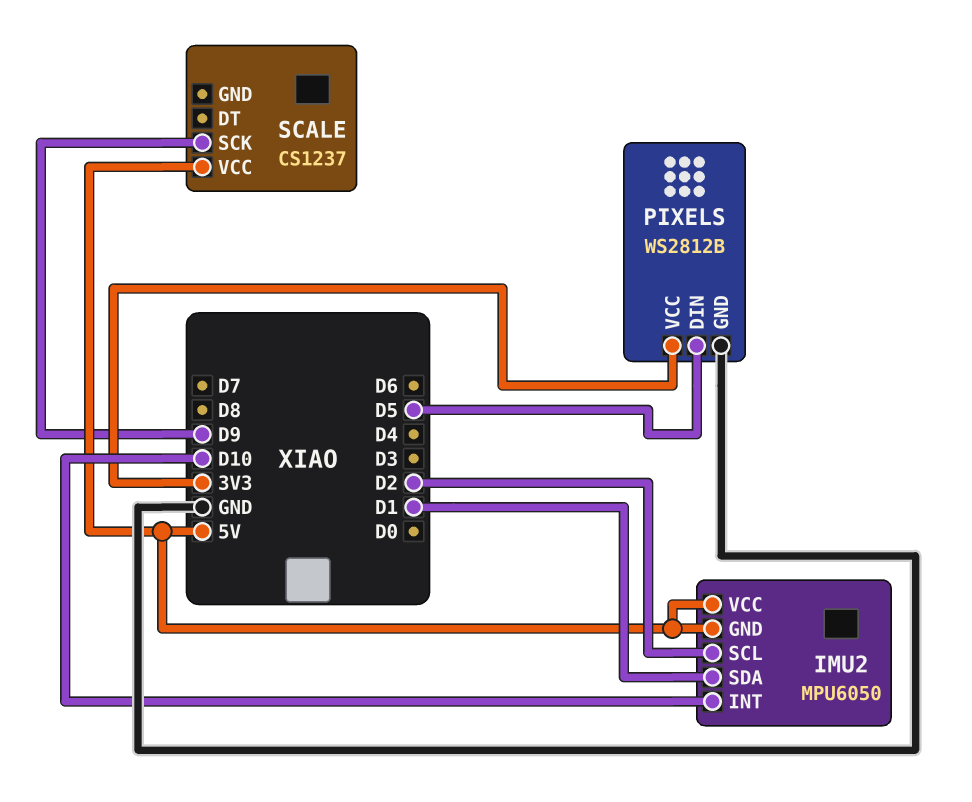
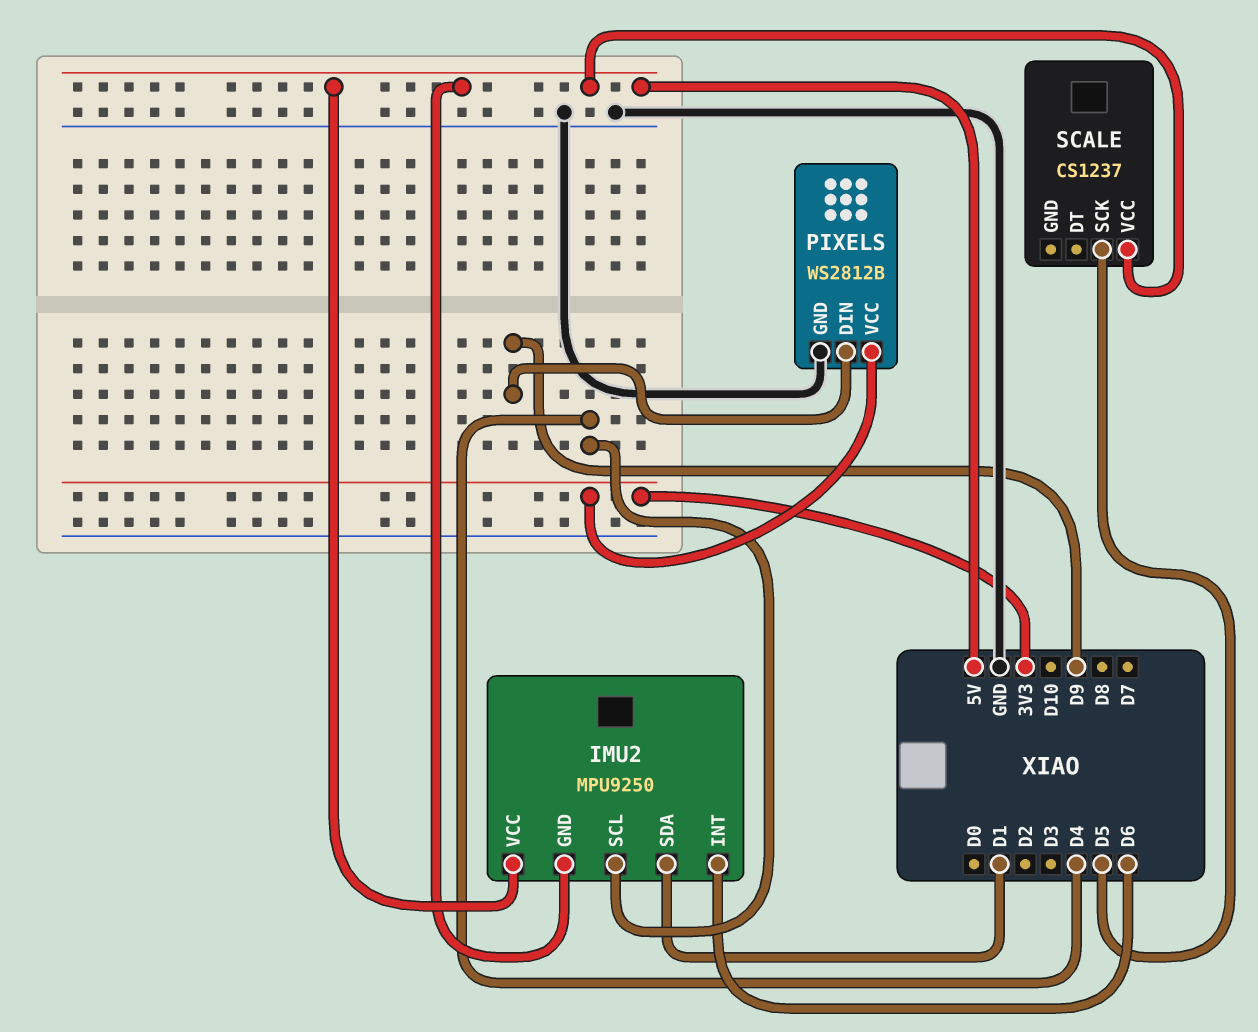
IMU2: MPU6050 -> MPU9250
IMU2 pin INT: D10 -> D6
IMU2 pin SCL: D2 -> D4
PIXELS pin DIN: D5 -> D9
SCALE pin SCK: D9 -> D5

